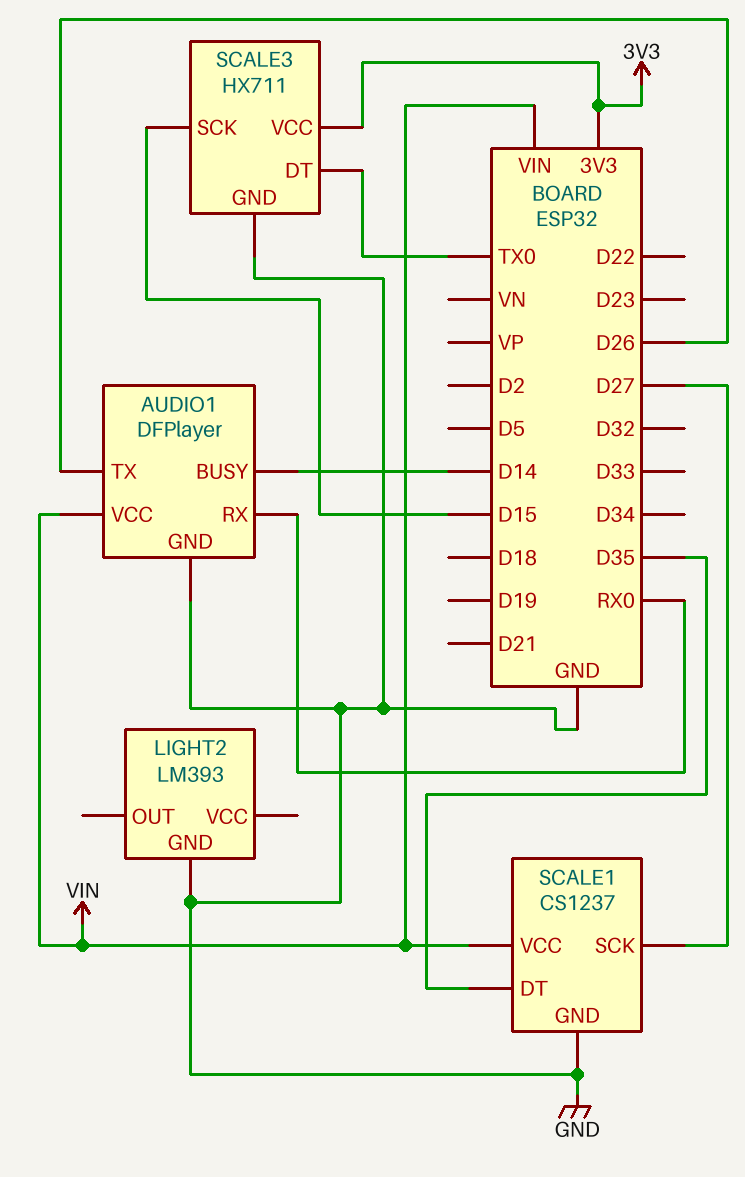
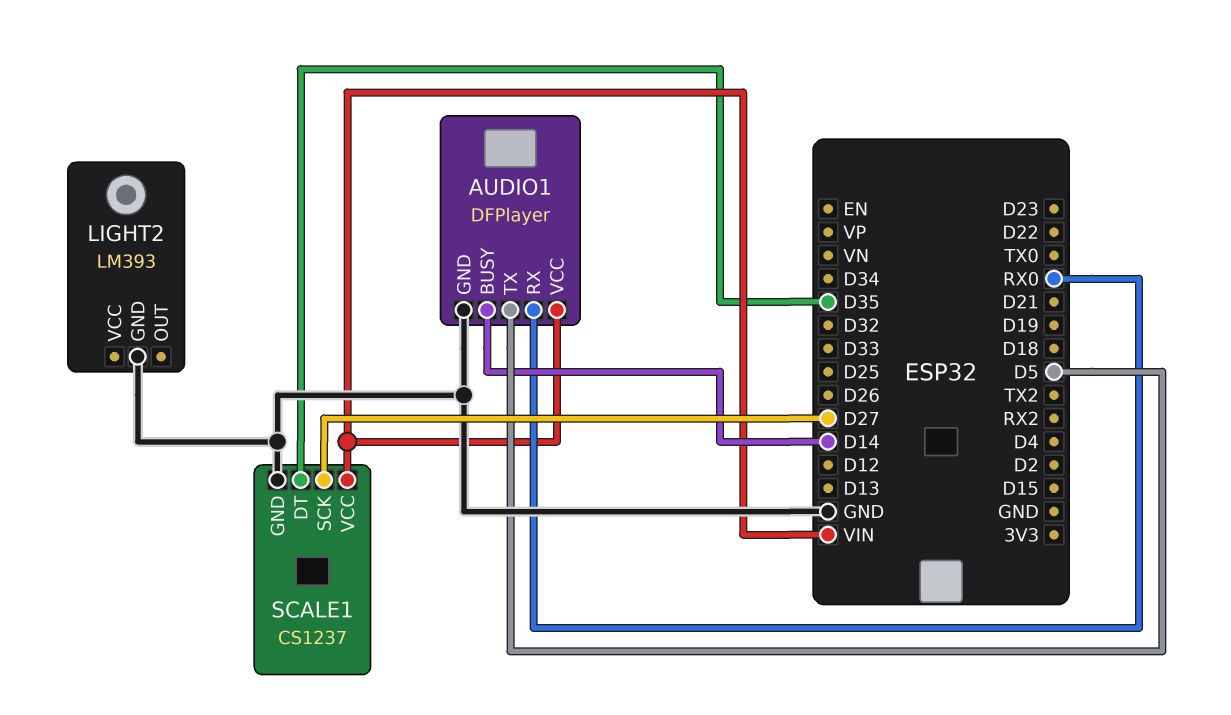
AUDIO1 pin TX: D26 -> D5
SCALE3: HX711 -> none
SCALE3 pin DT: TX0 -> none
SCALE3 pin GND: GND -> none
SCALE3 pin SCK: D15 -> none
SCALE3 pin VCC: 3V3 -> none

